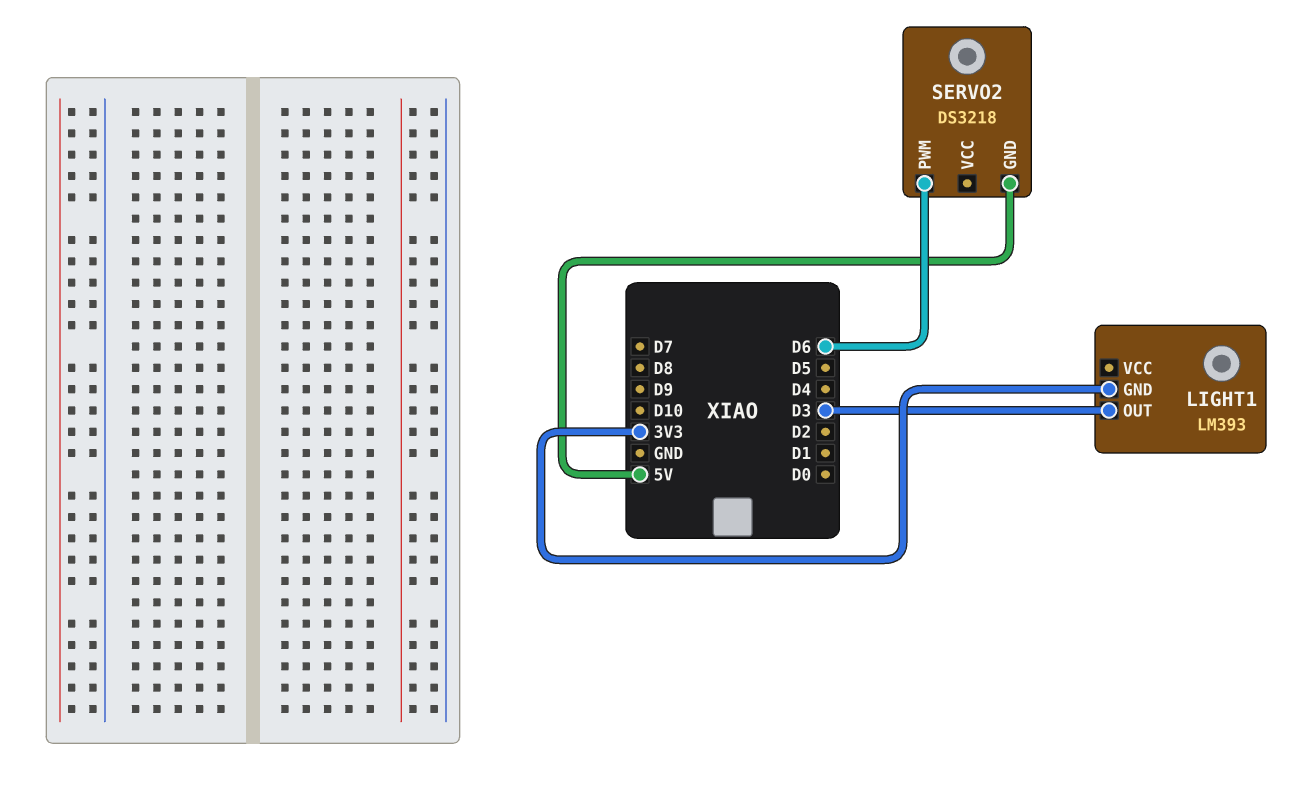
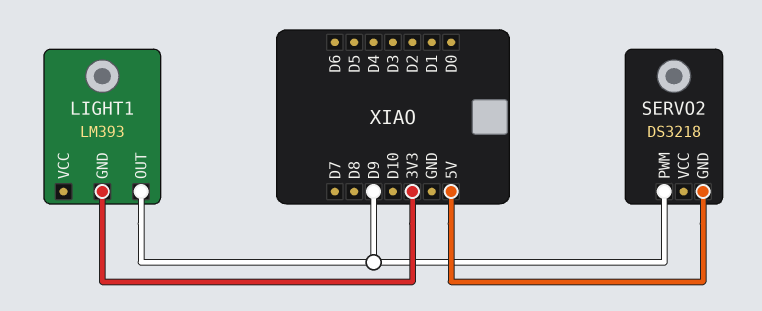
LIGHT1 pin OUT: D3 -> D9
SERVO2 pin PWM: D6 -> D9

